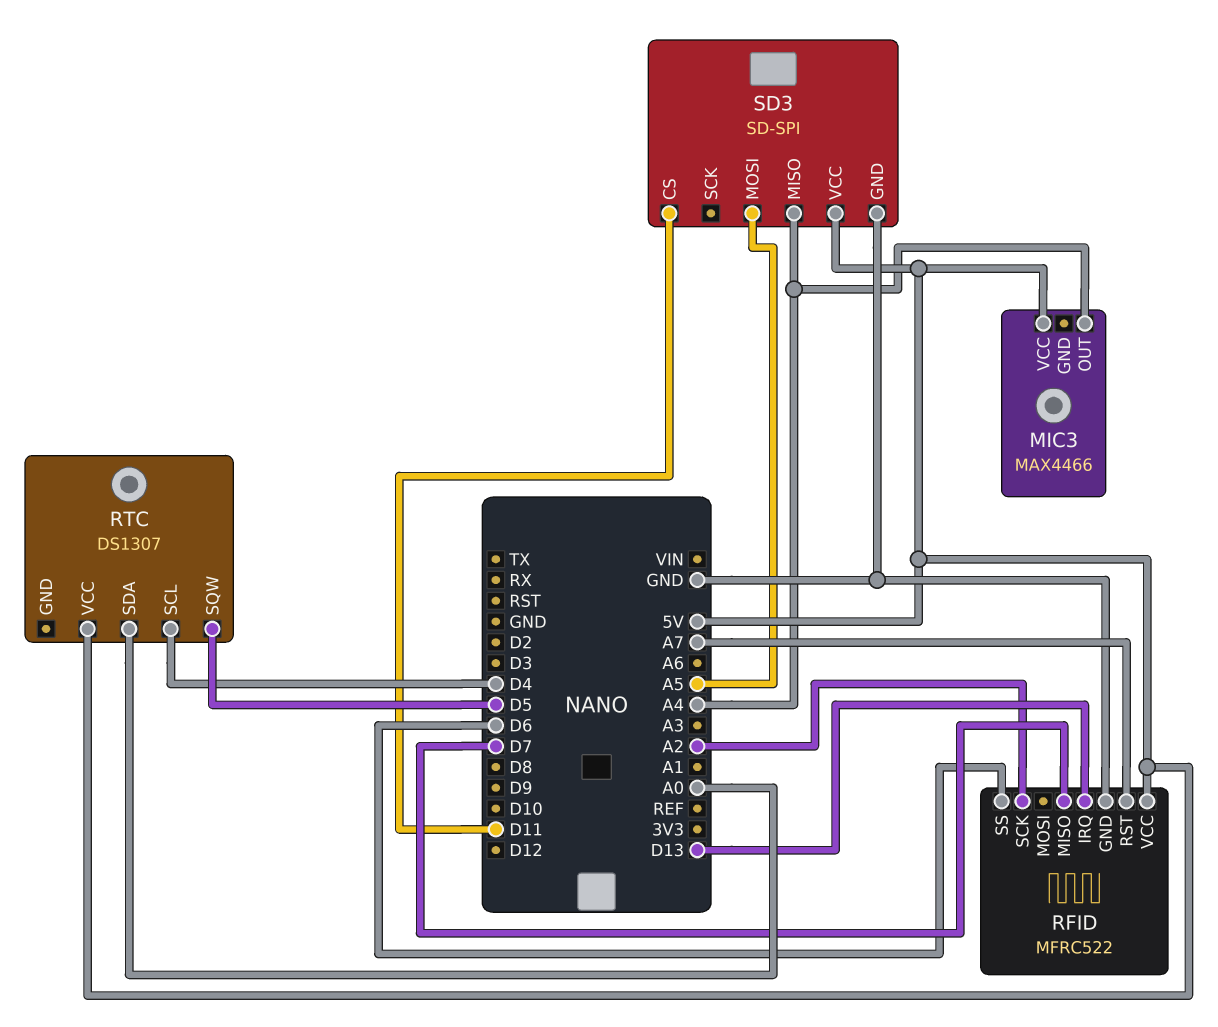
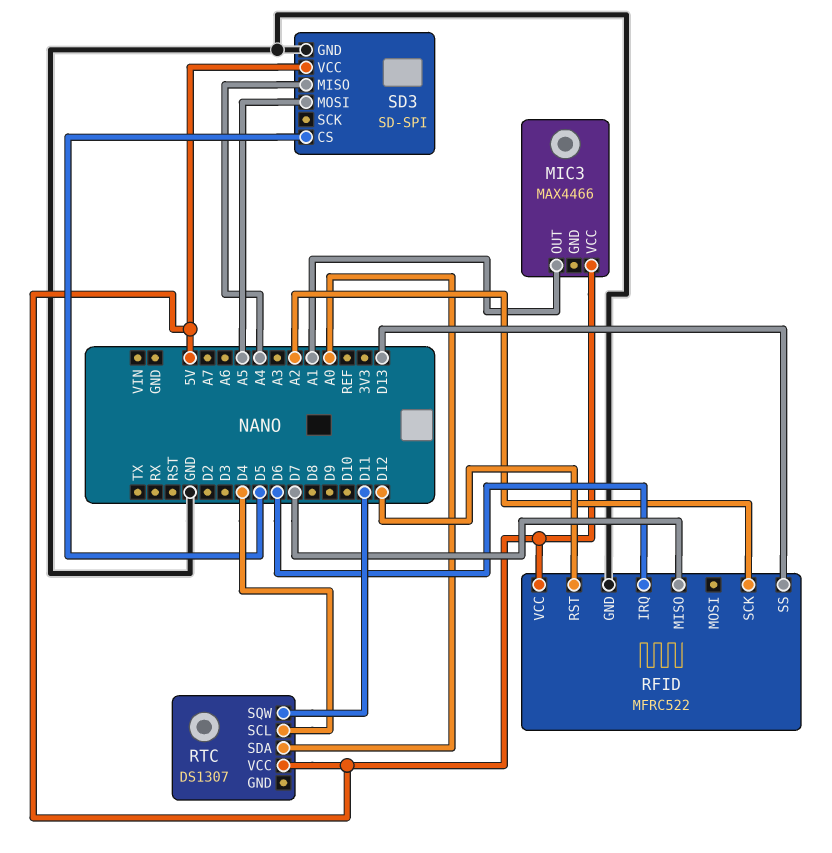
MIC3 pin OUT: A4 -> A1
RFID pin IRQ: D13 -> D6
RFID pin RST: A7 -> D12
RFID pin SS: D6 -> D13
RTC pin SQW: D5 -> D11
SD3 pin CS: D11 -> D5

